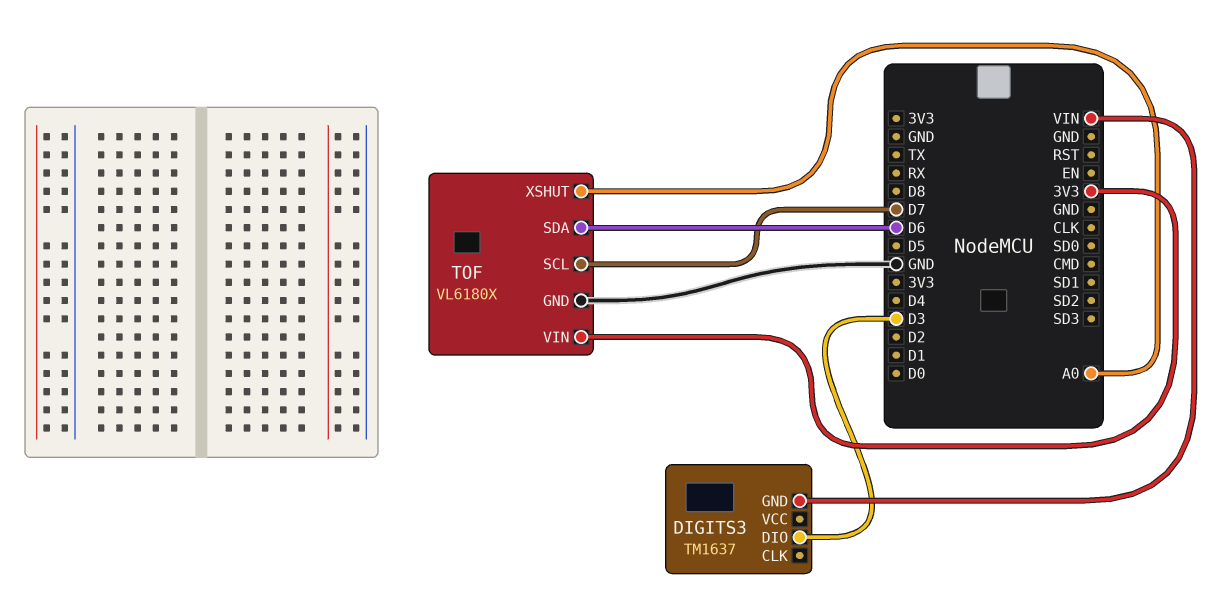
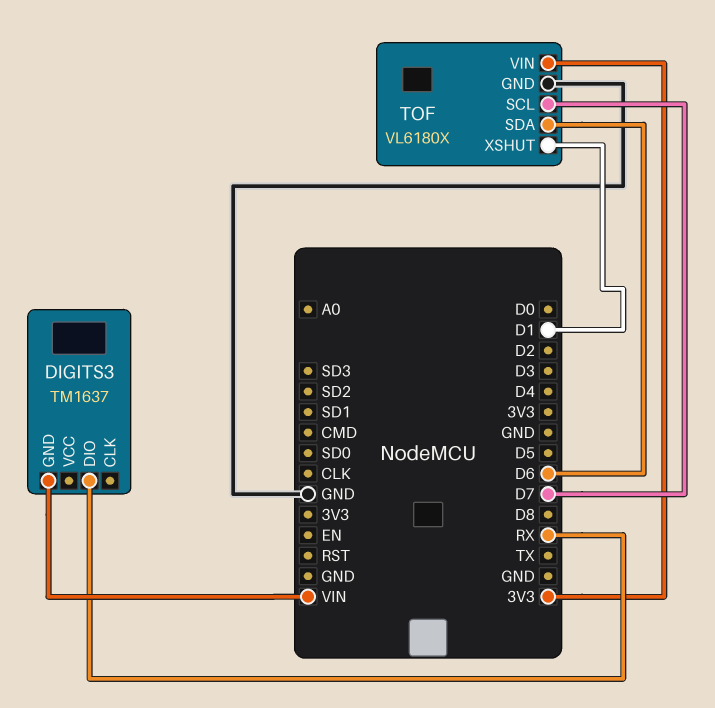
DIGITS3 pin DIO: D3 -> RX
TOF pin XSHUT: A0 -> D1

